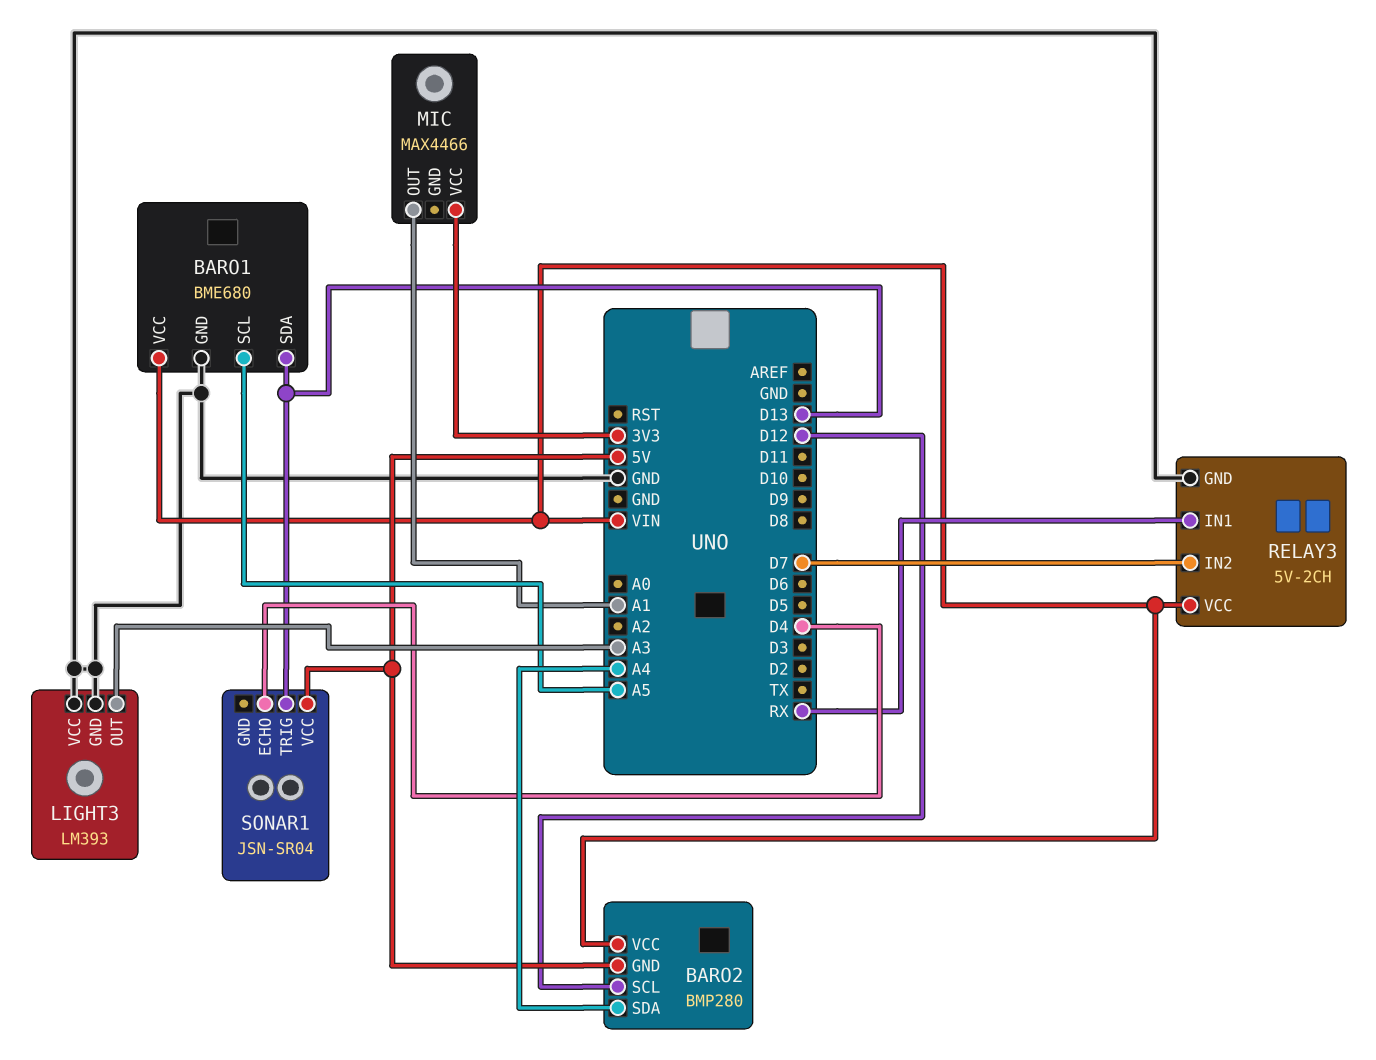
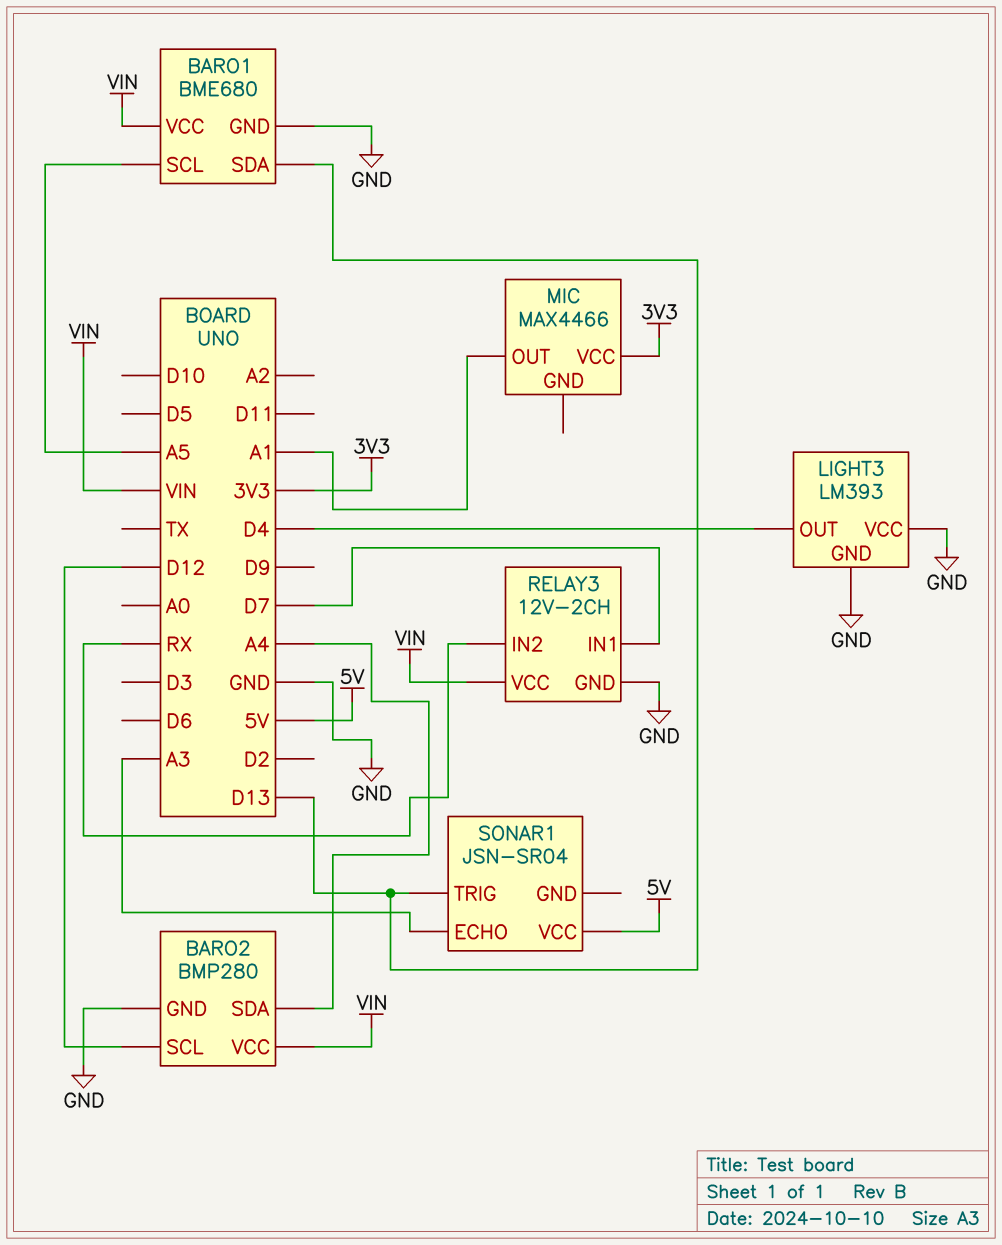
BARO2 pin GND: 5V -> GND
LIGHT3 pin OUT: A3 -> D4
RELAY3: 5V-2CH -> 12V-2CH
RELAY3 pin IN1: RX -> D7
RELAY3 pin IN2: D7 -> RX
SONAR1 pin ECHO: D4 -> A3

